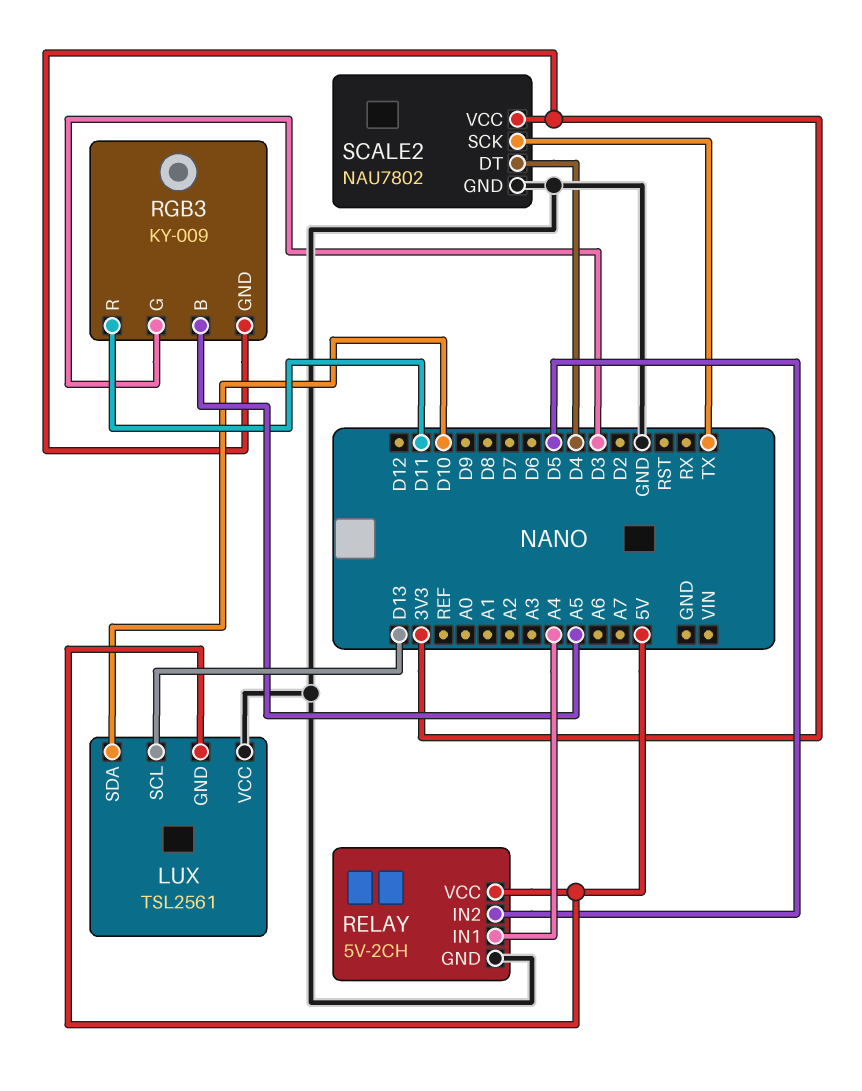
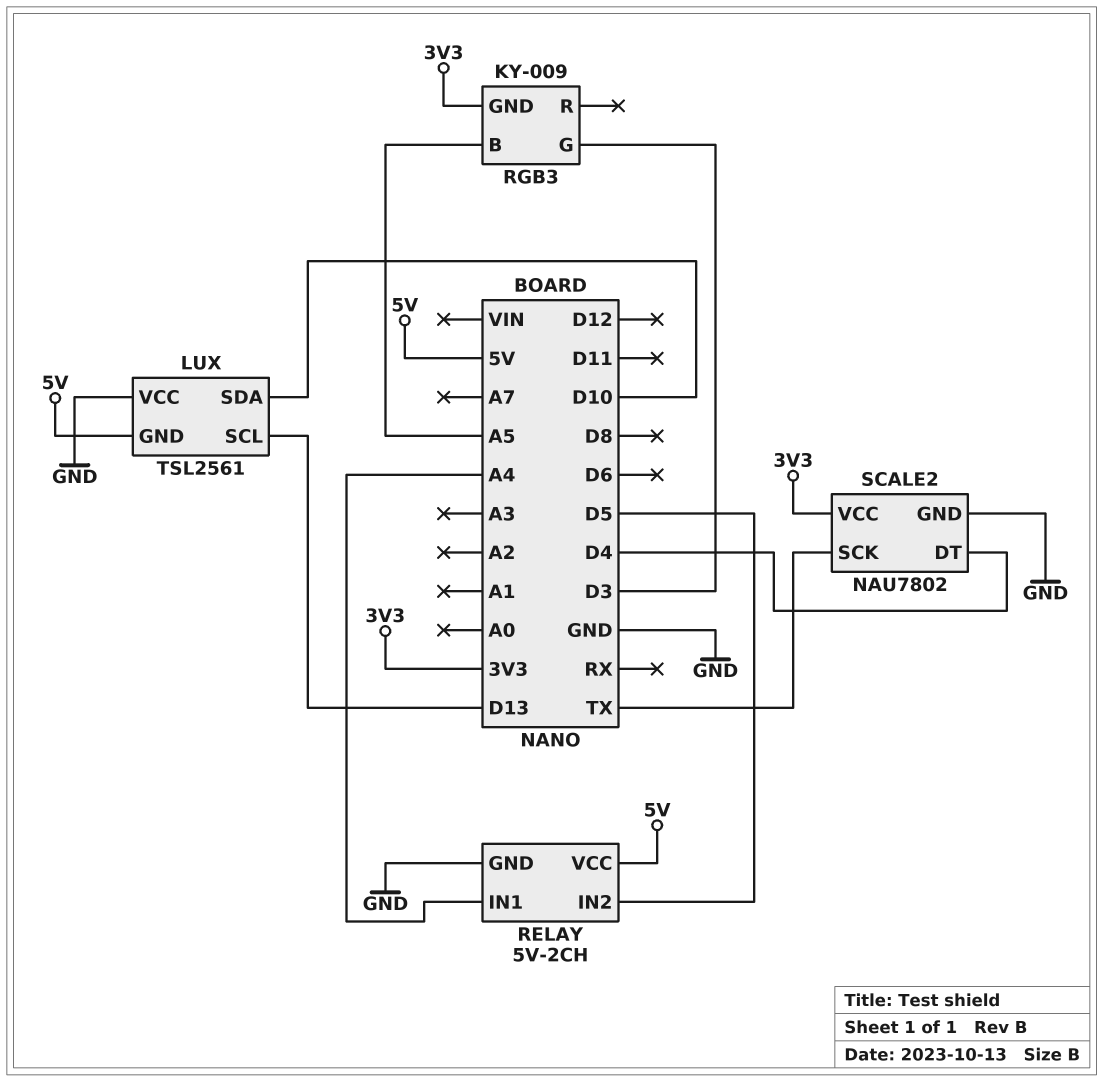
RGB3 pin R: D11 -> none

